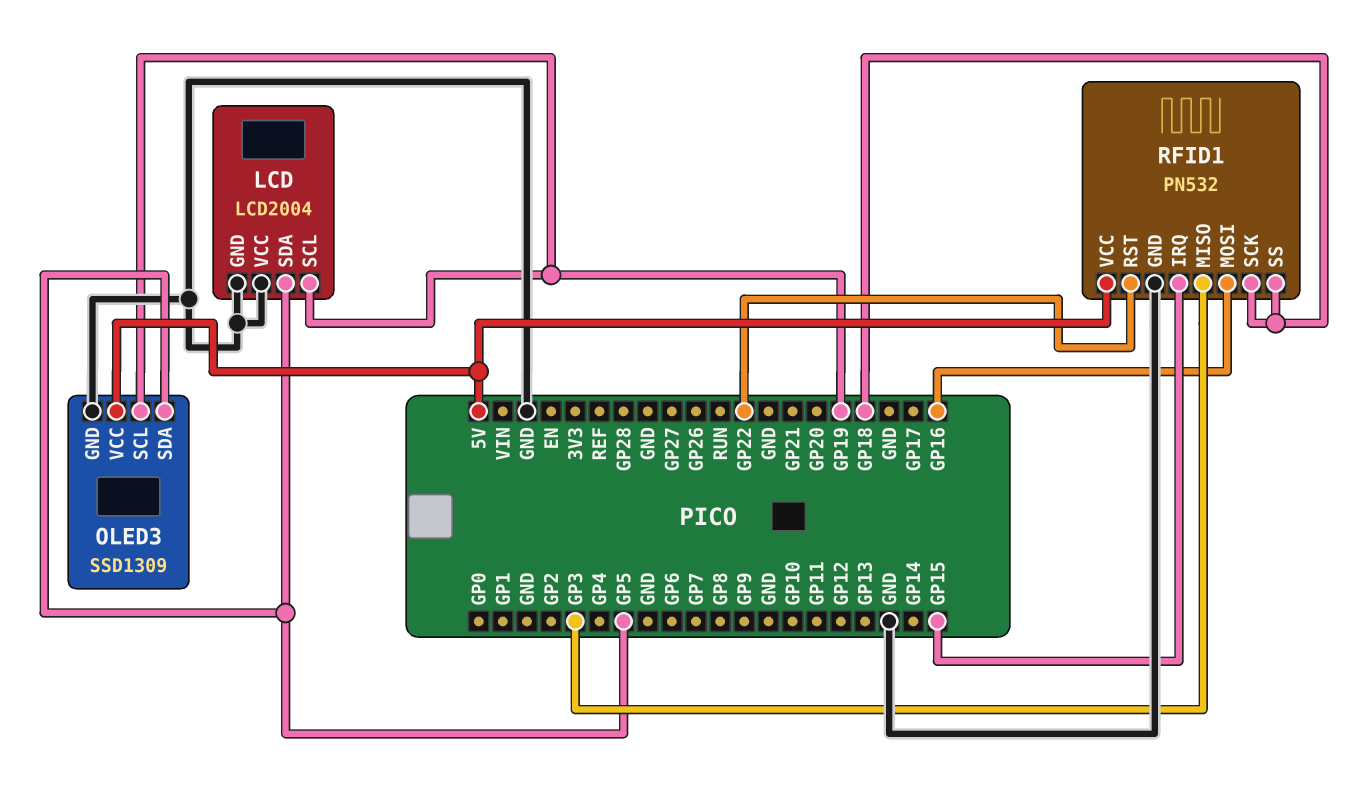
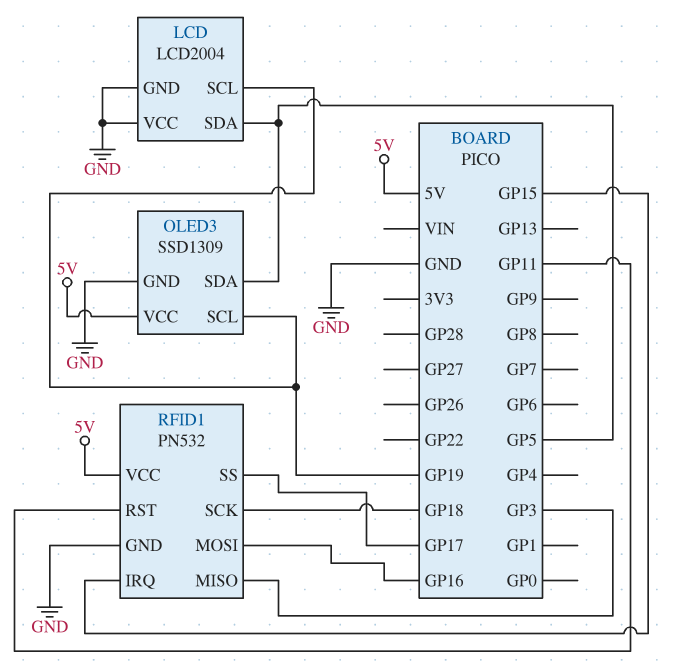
RFID1 pin RST: GP22 -> GP11
RFID1 pin SS: GP18 -> GP17

